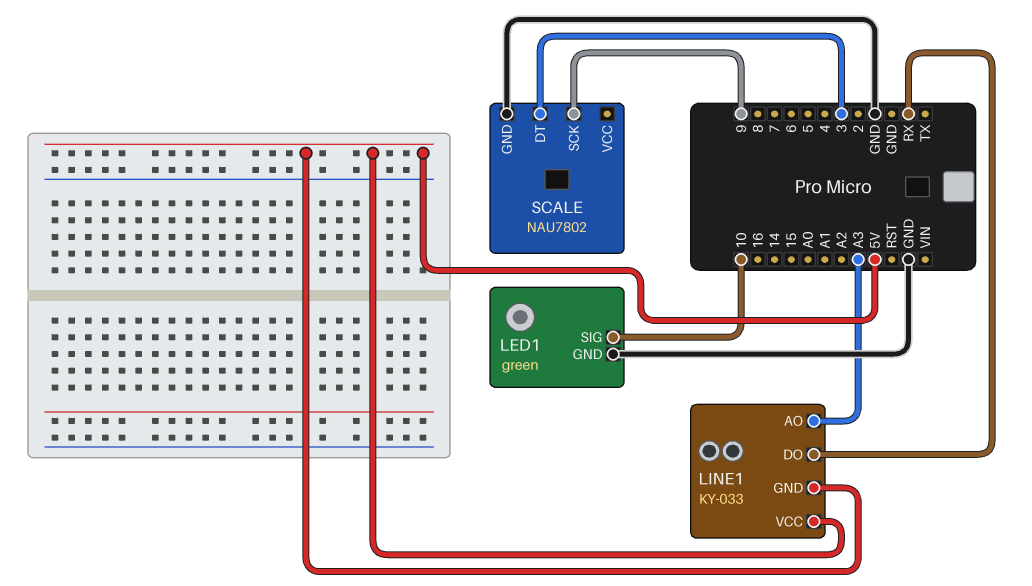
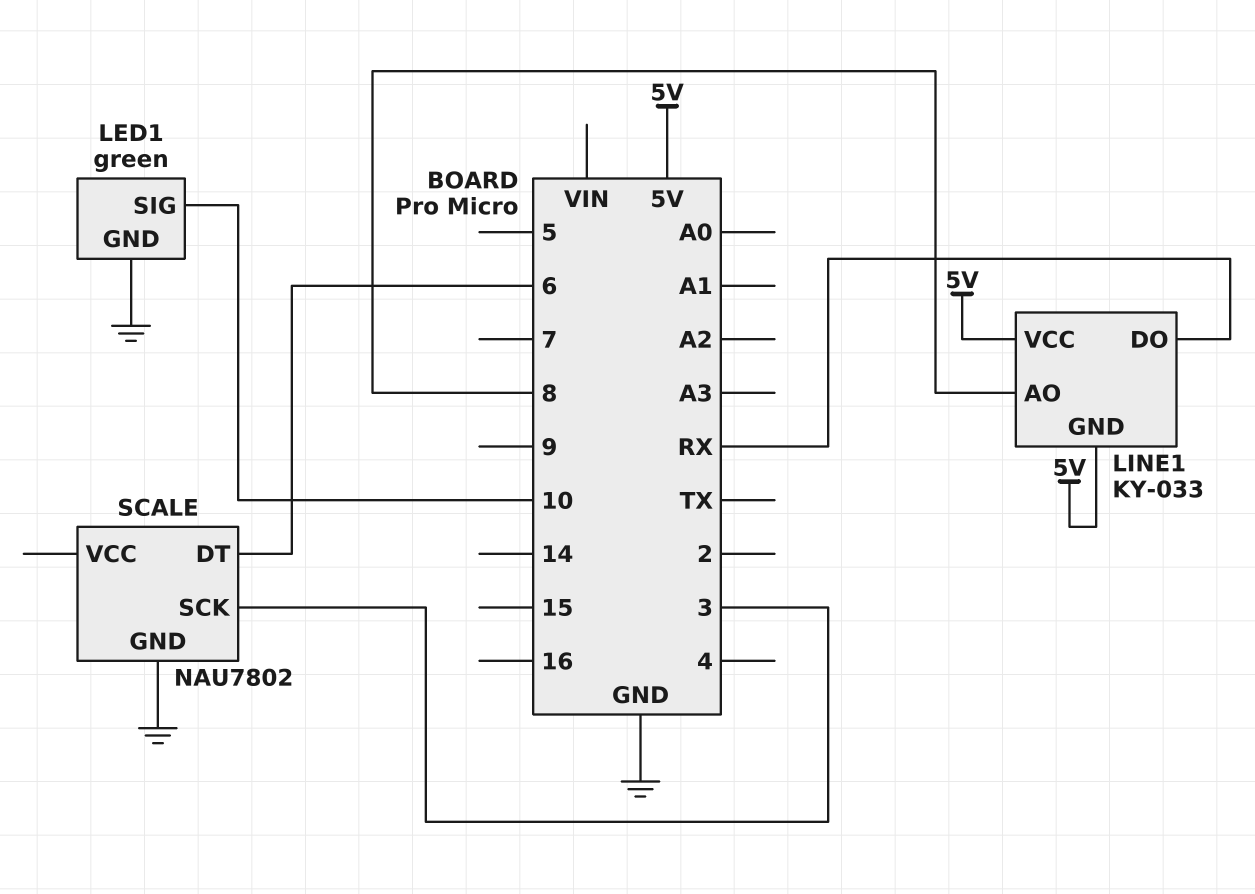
LINE1 pin AO: A3 -> 8
SCALE pin DT: 3 -> 6
SCALE pin SCK: 9 -> 3

